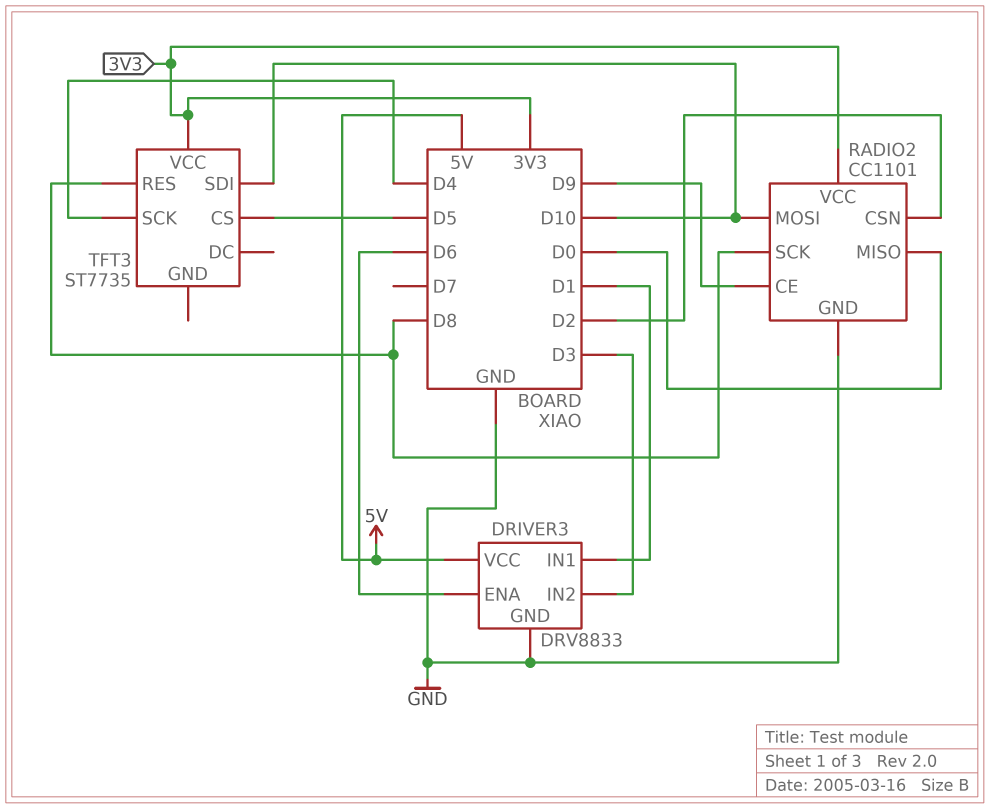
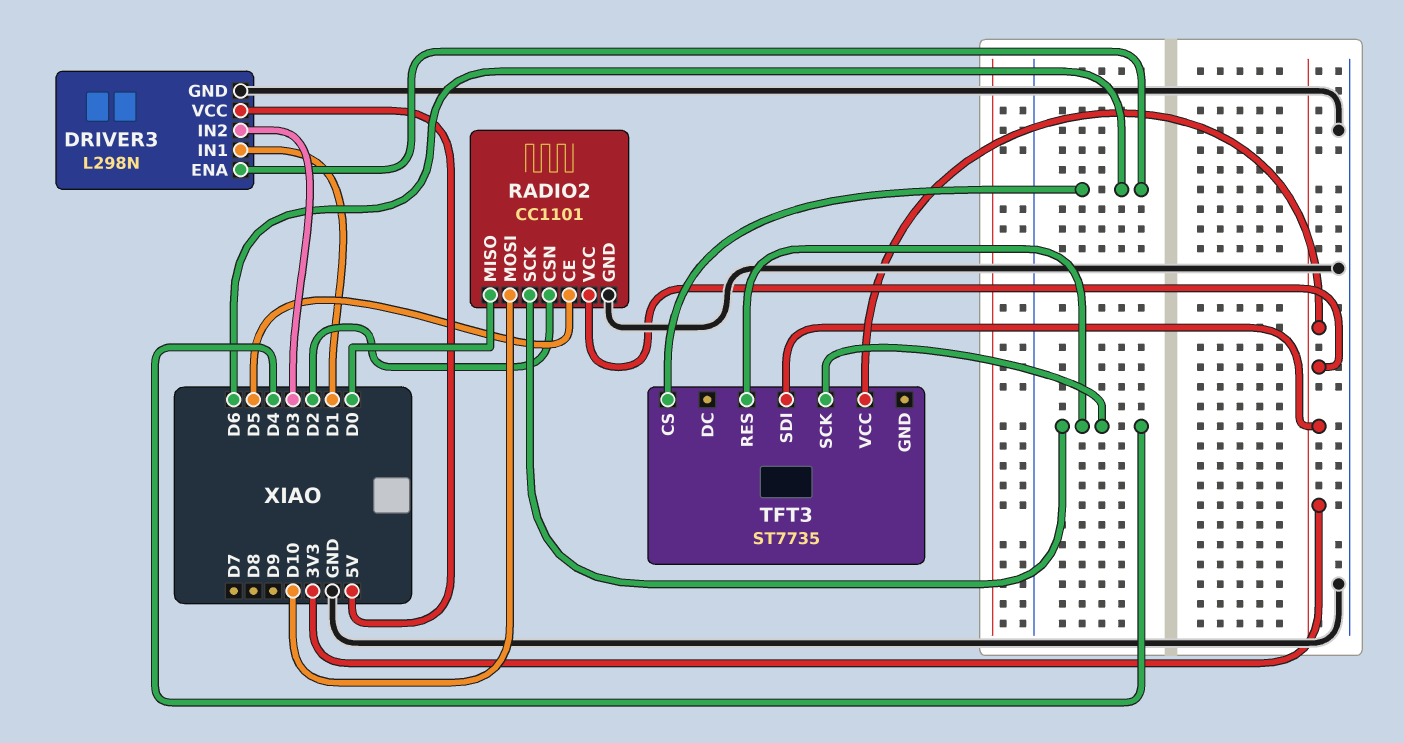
DRIVER3: DRV8833 -> L298N
RADIO2 pin CE: D9 -> D5
RADIO2 pin SCK: D8 -> D4
TFT3 pin CS: D5 -> D6
TFT3 pin RES: D8 -> D4
TFT3 pin SDI: D10 -> 3V3

